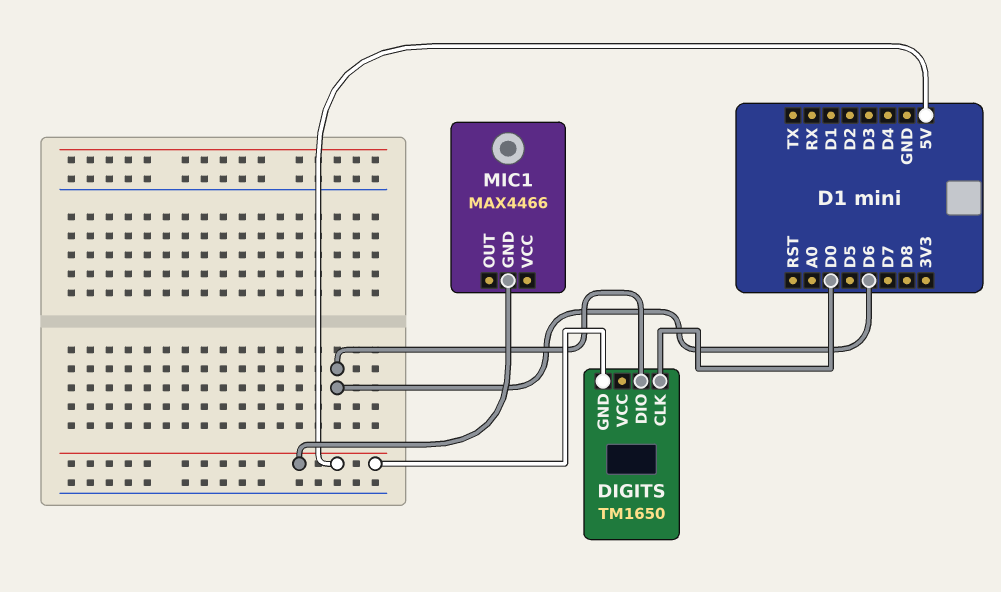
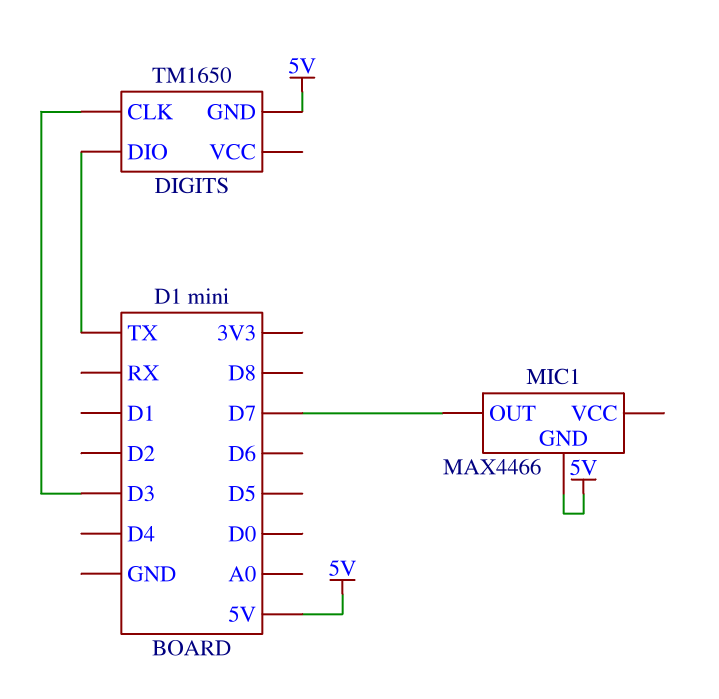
DIGITS pin CLK: D0 -> D3
DIGITS pin DIO: D6 -> TX
MIC1 pin OUT: none -> D7

